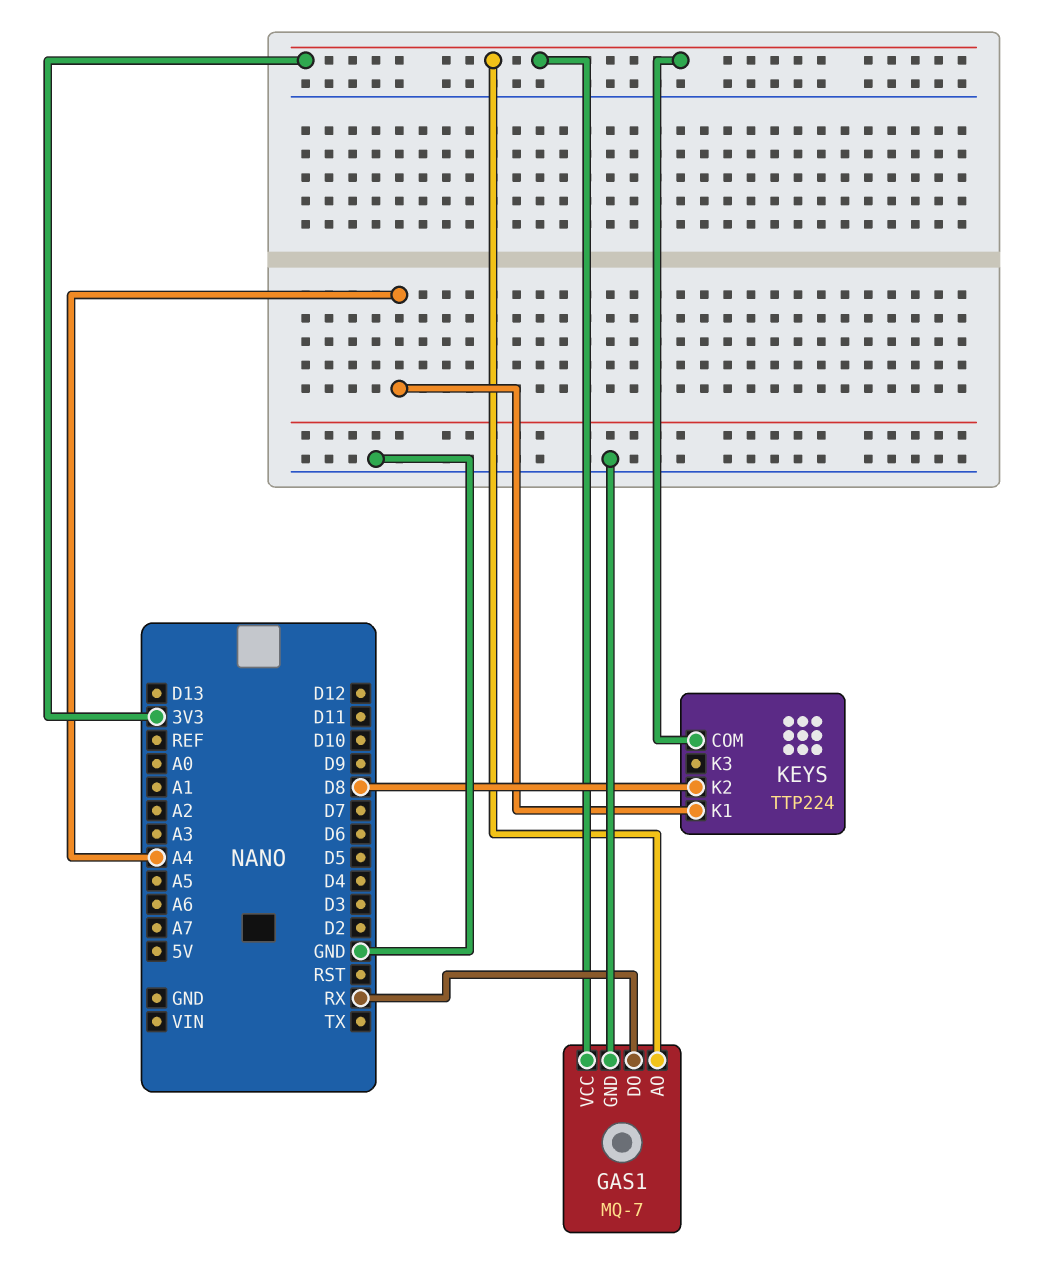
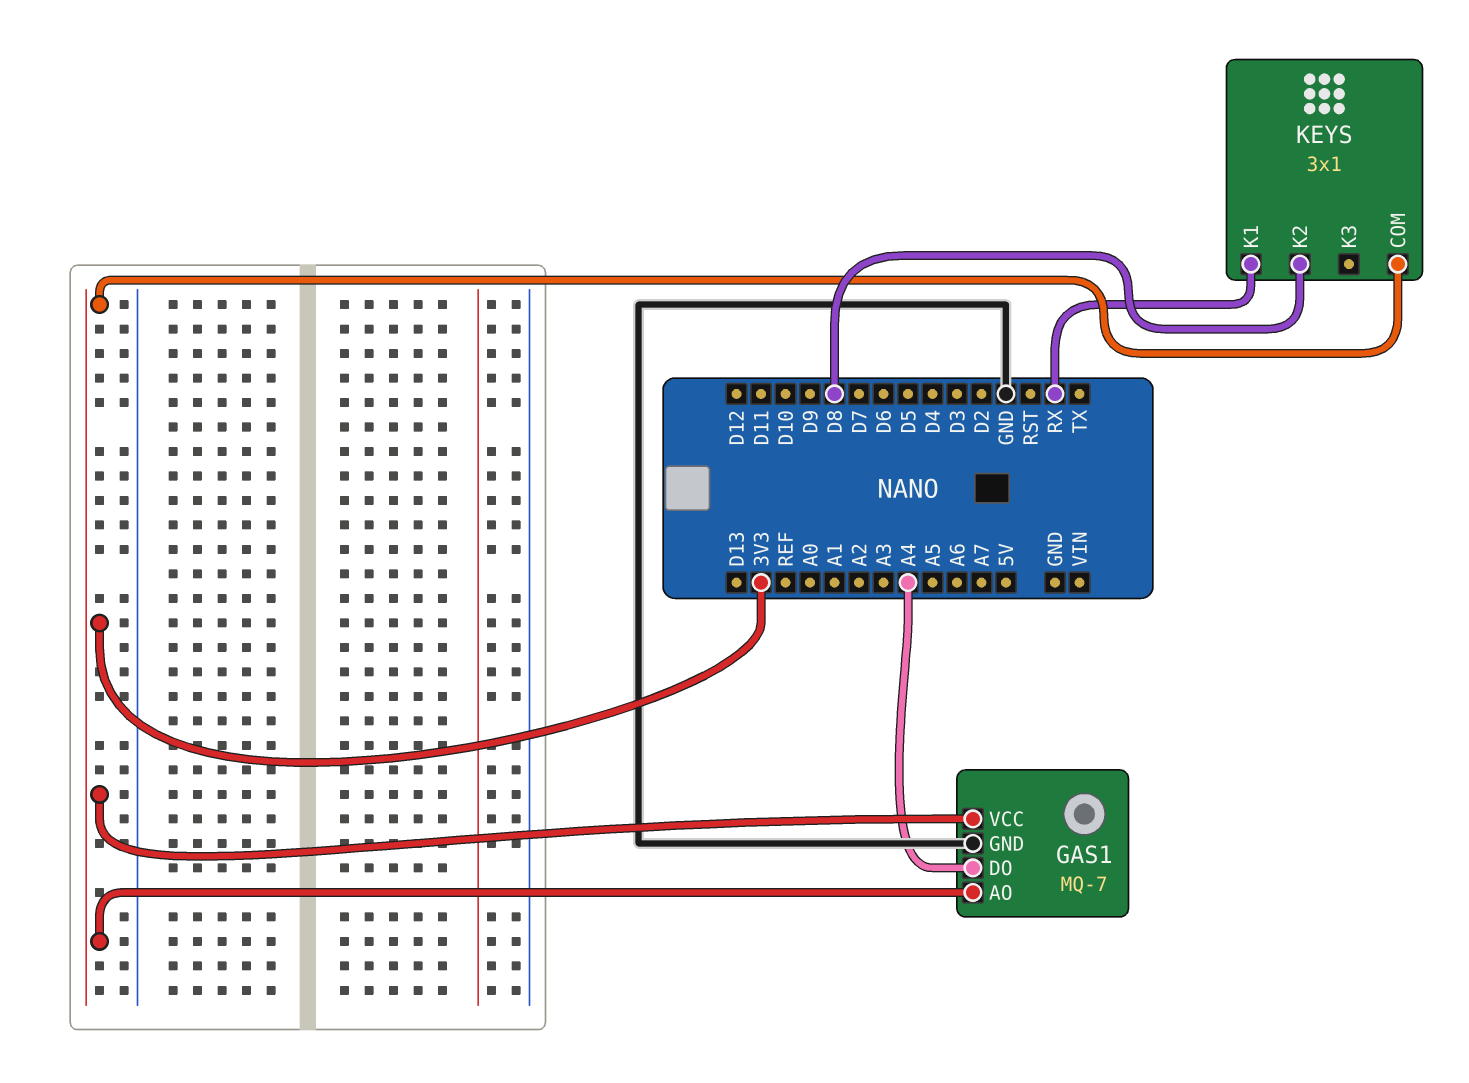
GAS1 pin DO: RX -> A4
KEYS: TTP224 -> 3x1
KEYS pin K1: A4 -> RX

